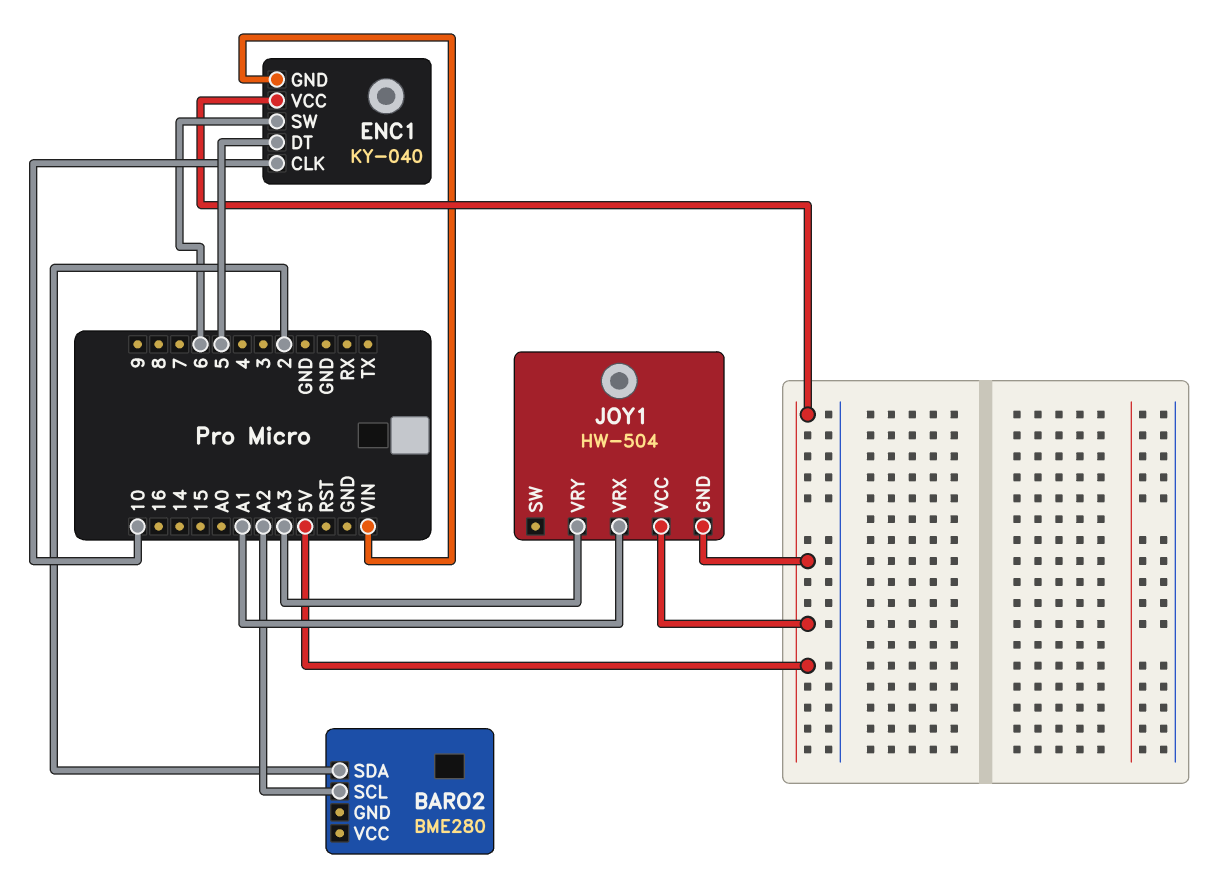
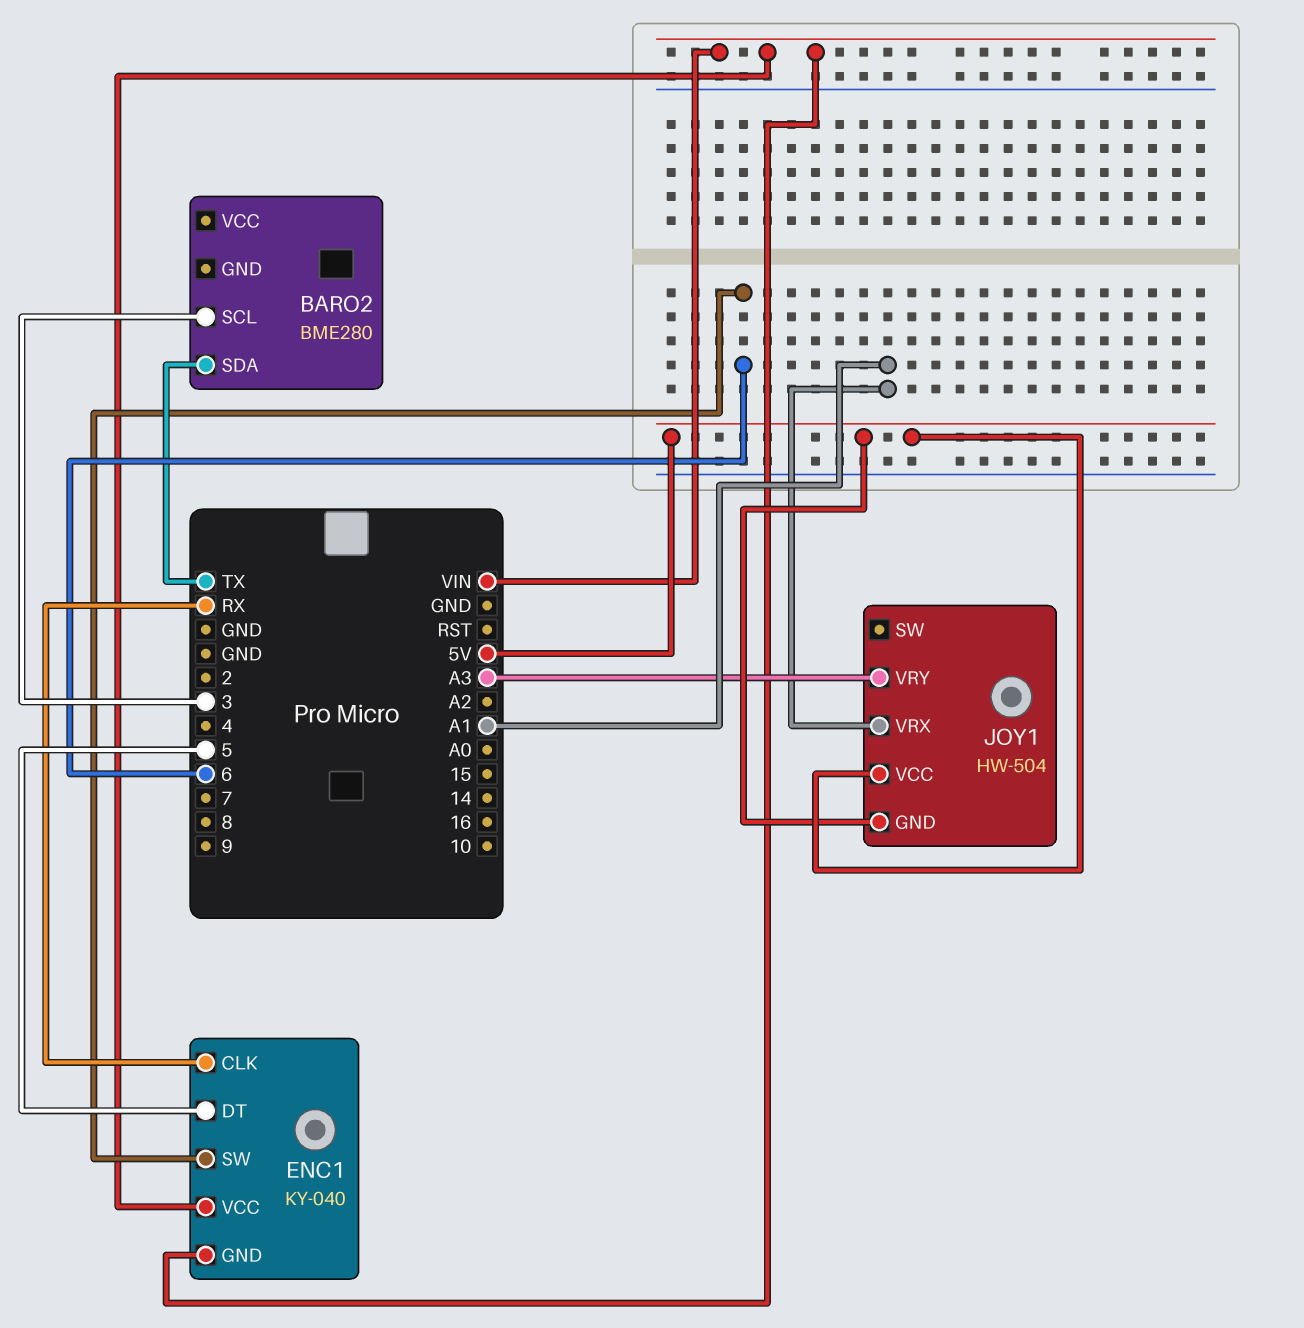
BARO2 pin SCL: A2 -> 3
BARO2 pin SDA: 2 -> TX
ENC1 pin CLK: 10 -> RX
ENC1 pin VCC: 5V -> VIN

